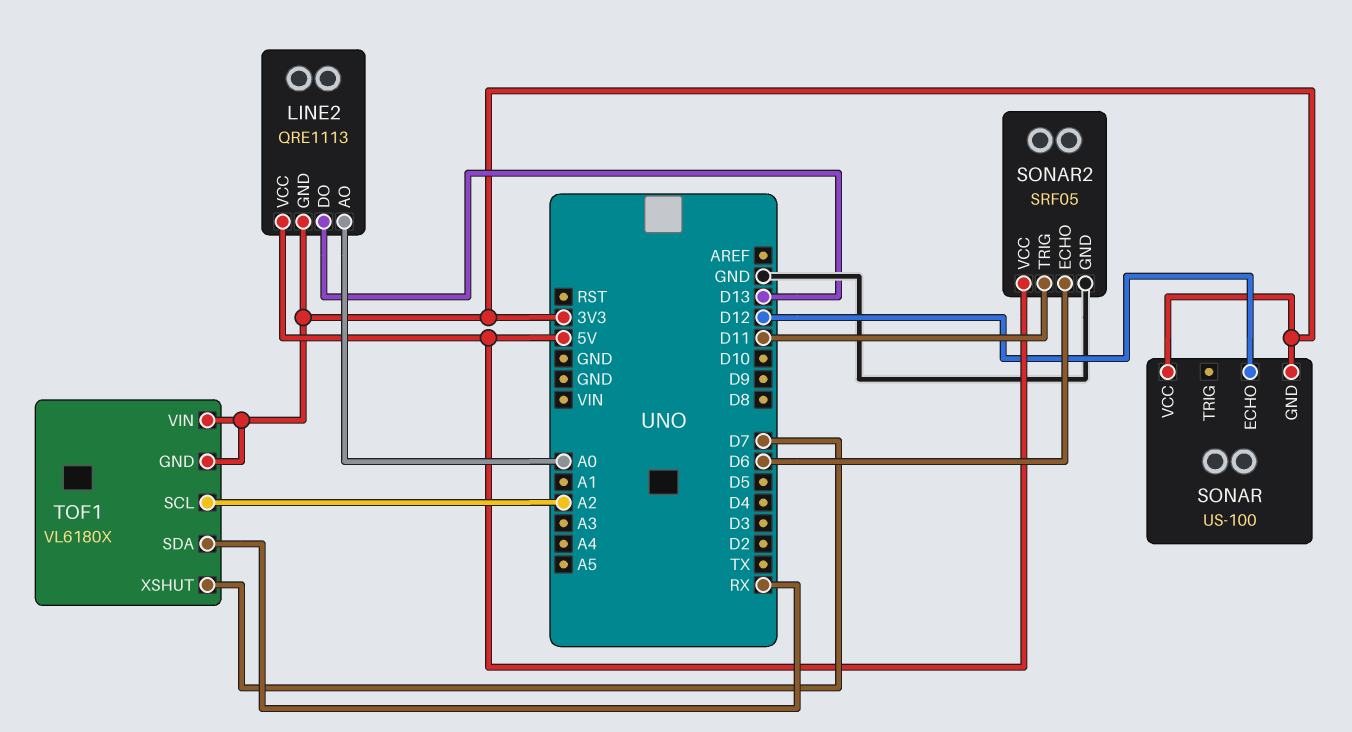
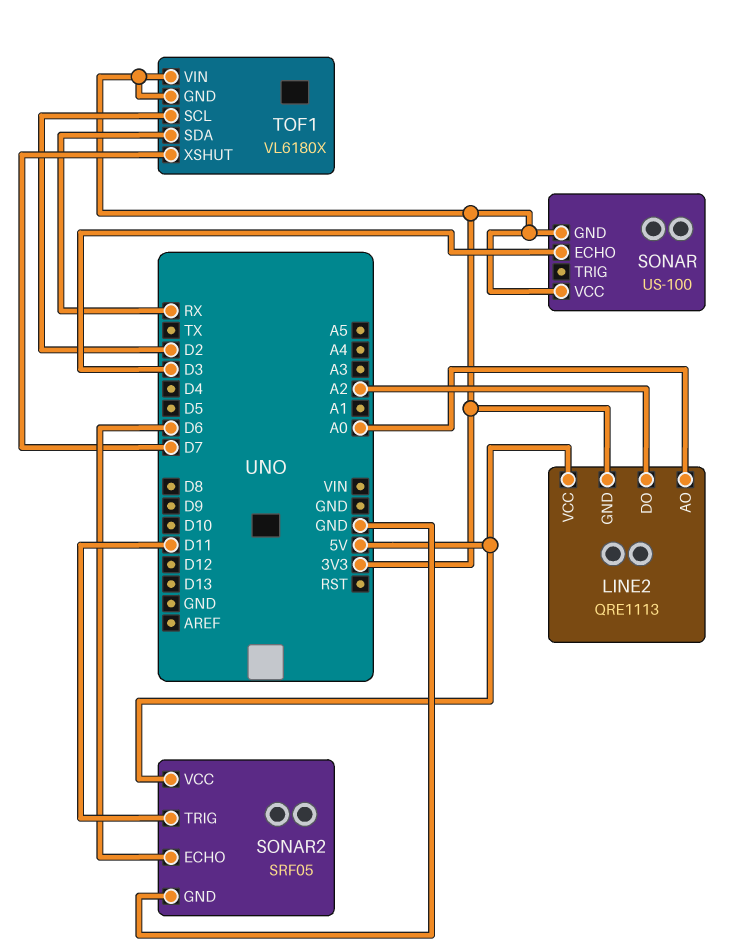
LINE2 pin DO: D13 -> A2
SONAR pin ECHO: D12 -> D3
TOF1 pin SCL: A2 -> D2

